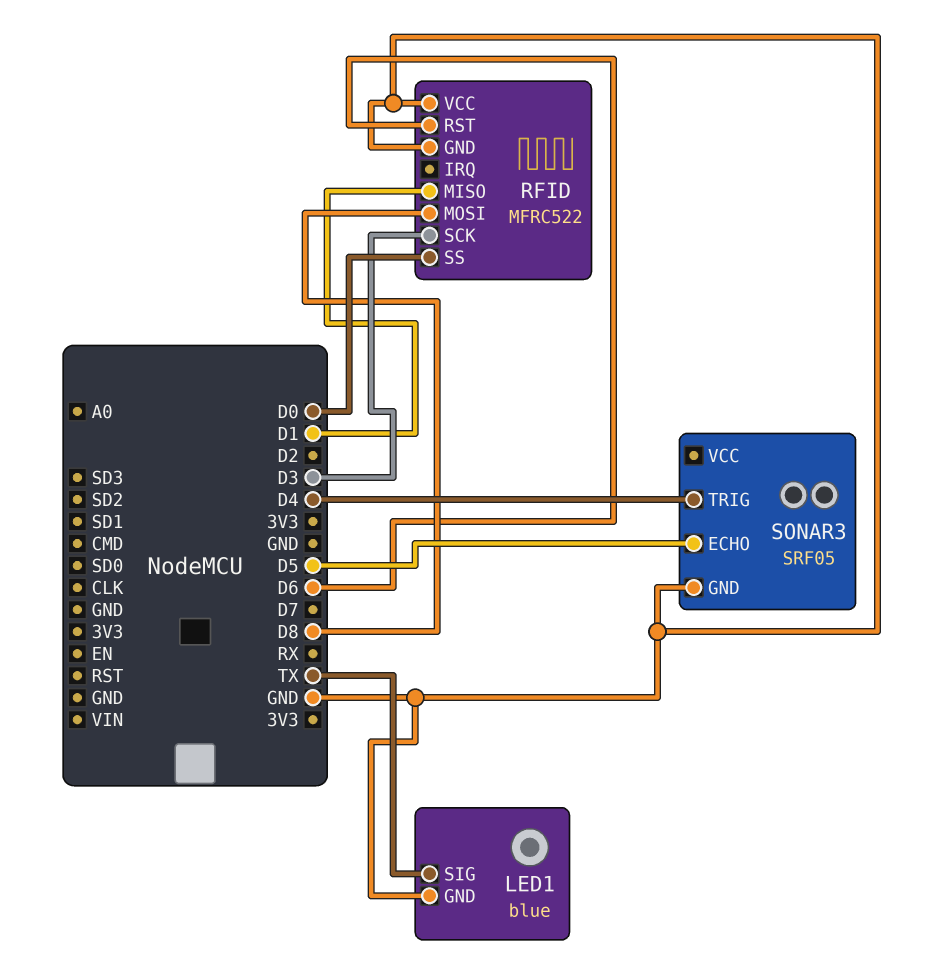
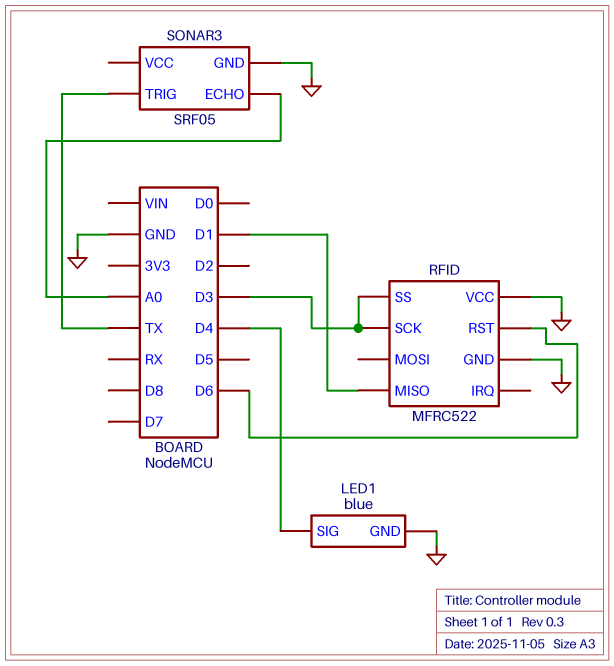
LED1 pin SIG: TX -> D4
RFID pin MOSI: D8 -> none
RFID pin SS: D0 -> D3
SONAR3 pin ECHO: D5 -> A0
SONAR3 pin TRIG: D4 -> TX

